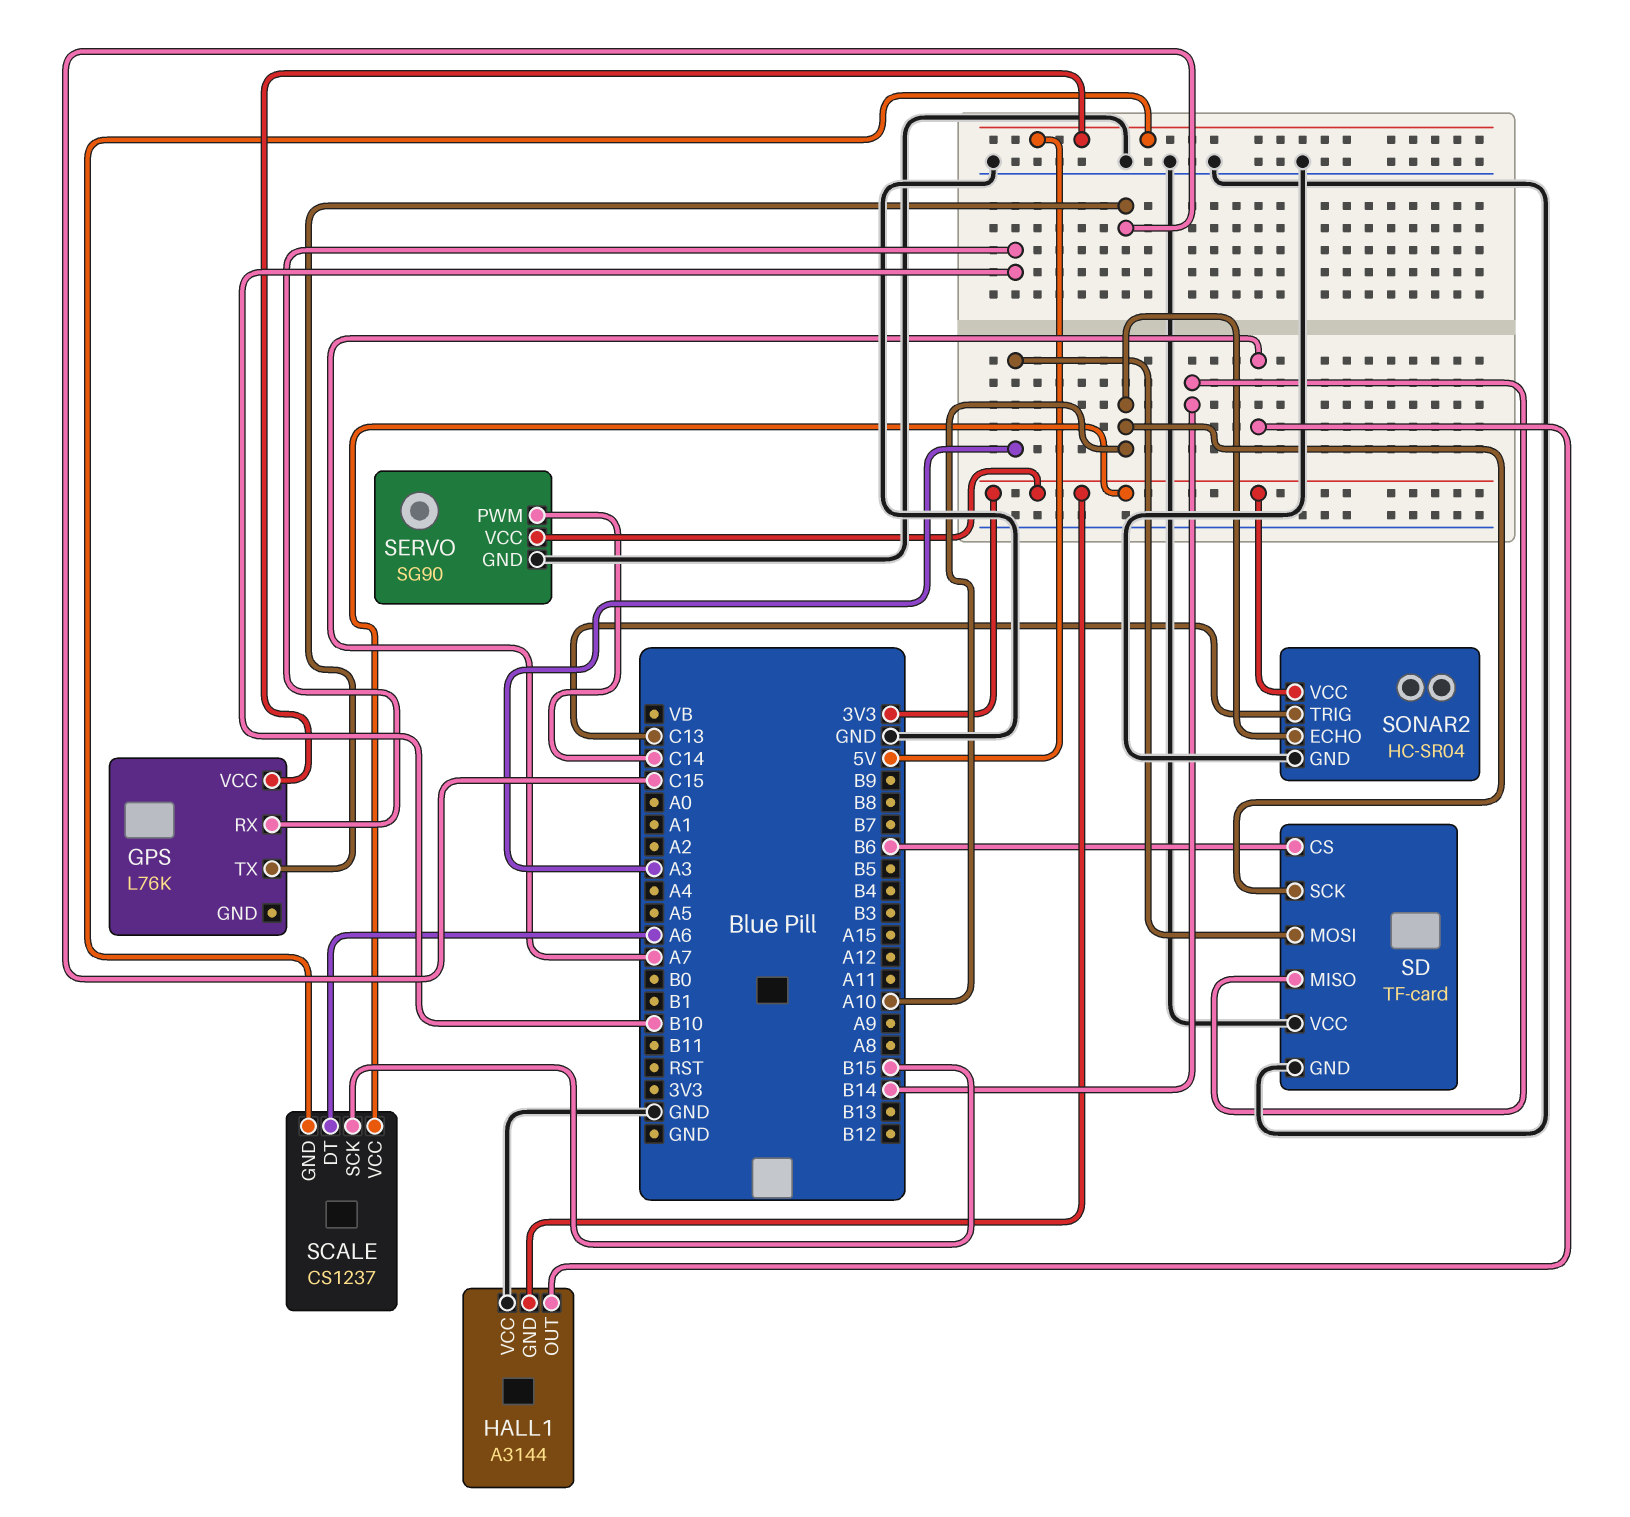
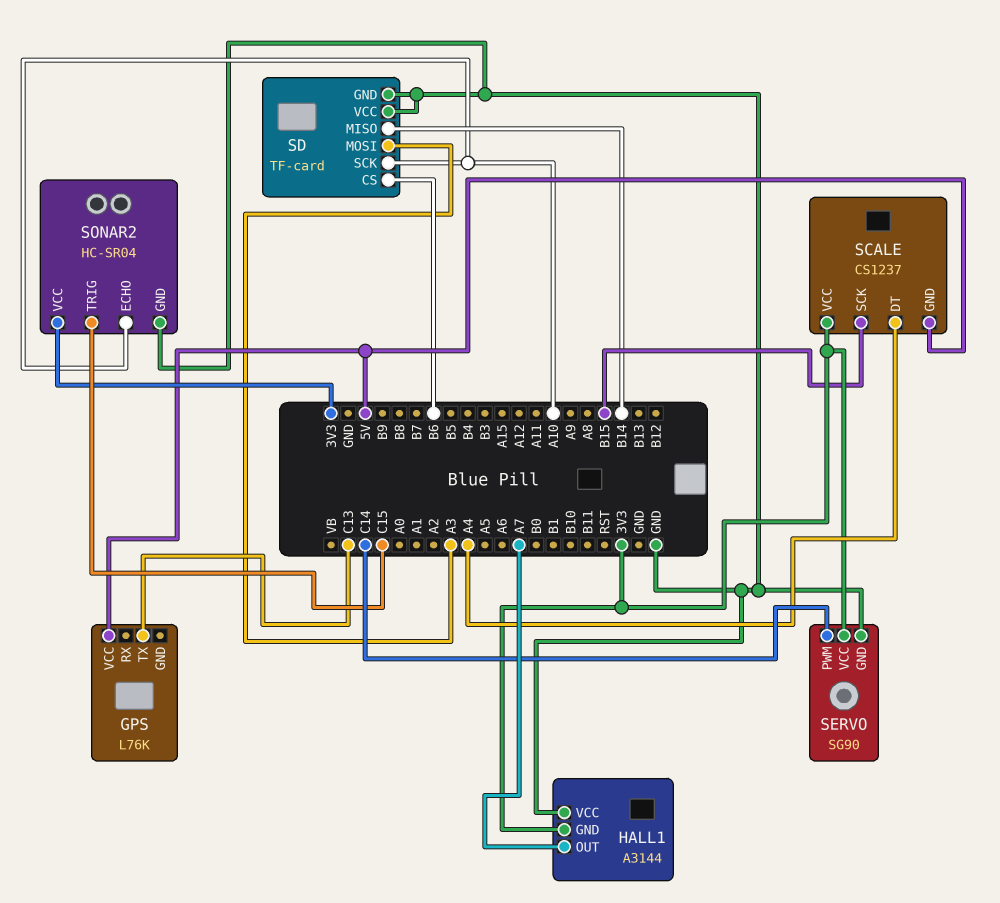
GPS pin RX: B10 -> none
GPS pin TX: C15 -> C13
SCALE pin DT: A6 -> A4
SONAR2 pin TRIG: C13 -> C15

